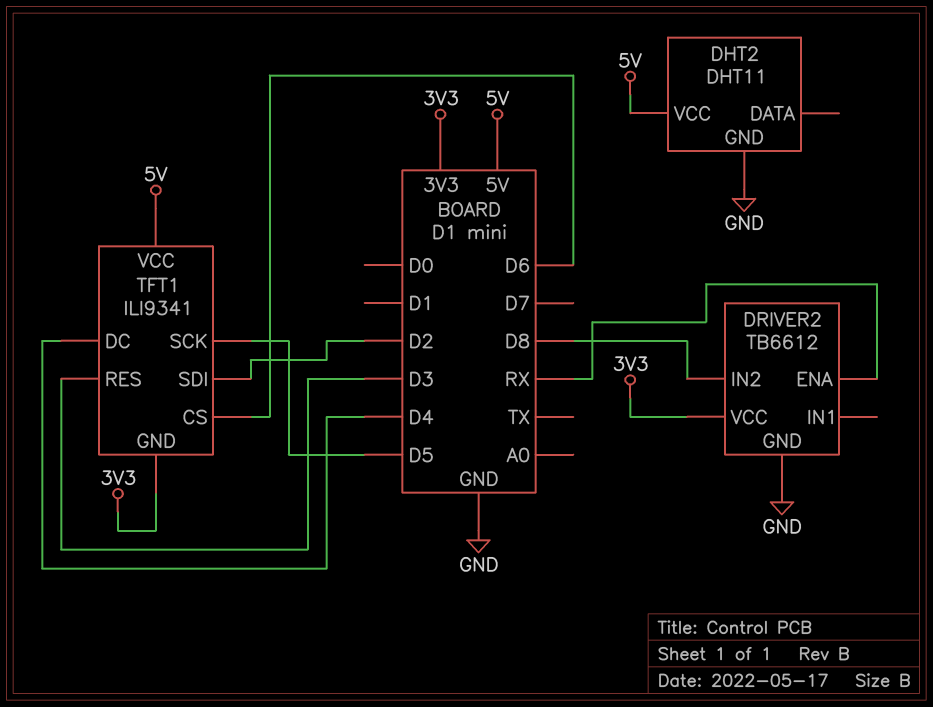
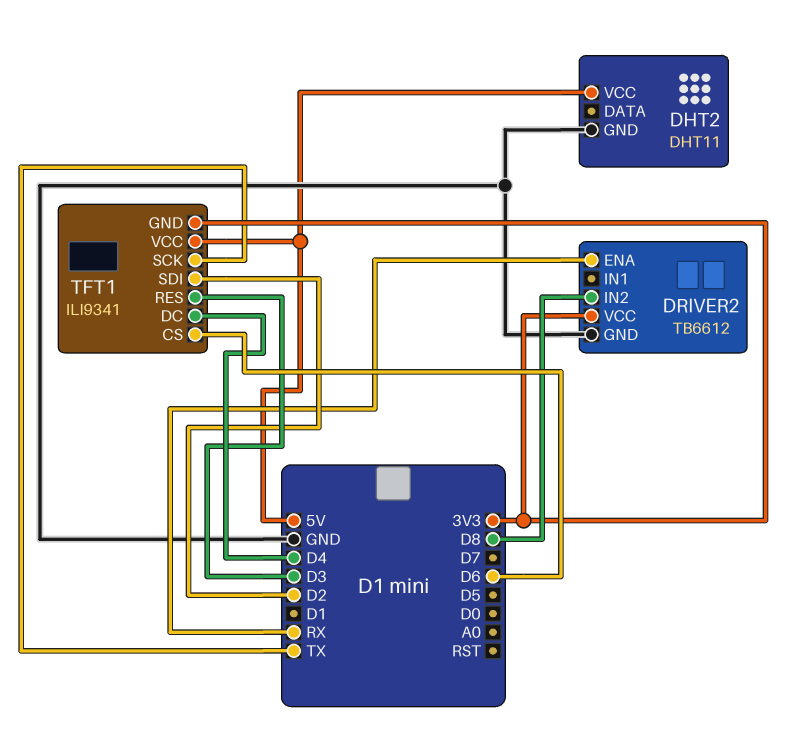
TFT1 pin SCK: D5 -> TX

